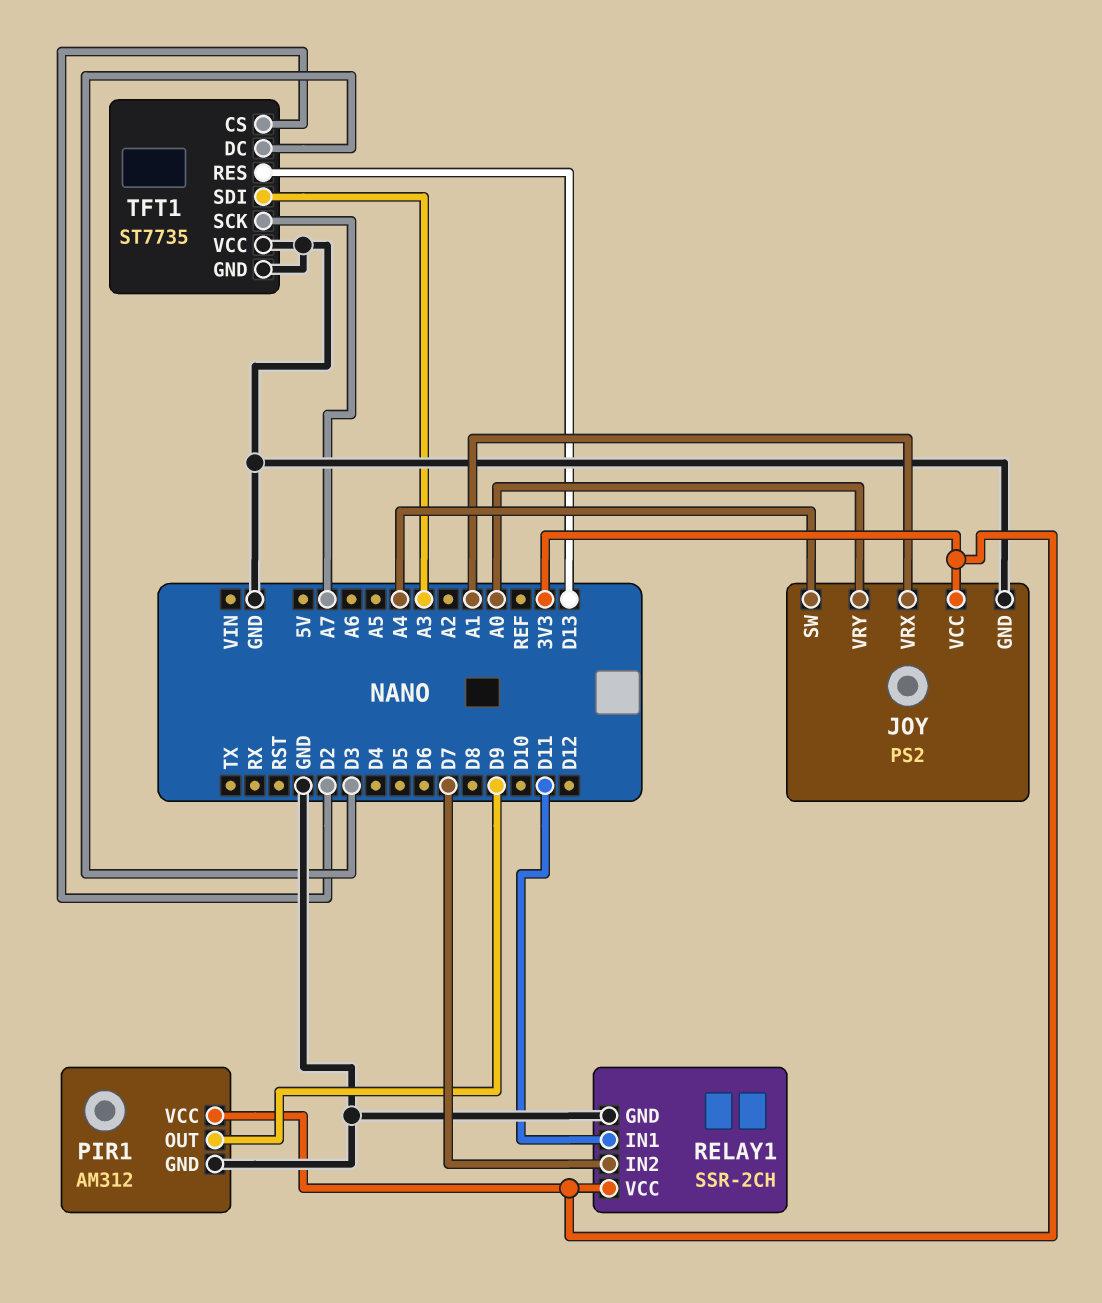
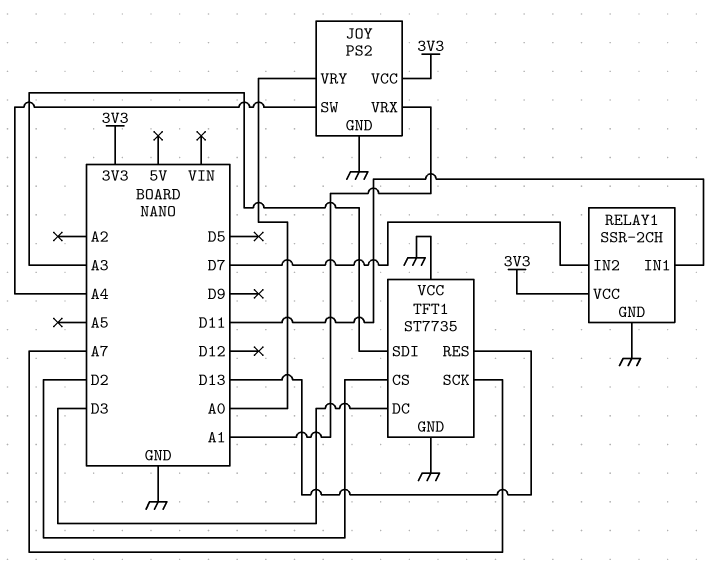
PIR1: AM312 -> none
PIR1 pin GND: GND -> none
PIR1 pin OUT: D9 -> none
PIR1 pin VCC: 3V3 -> none

